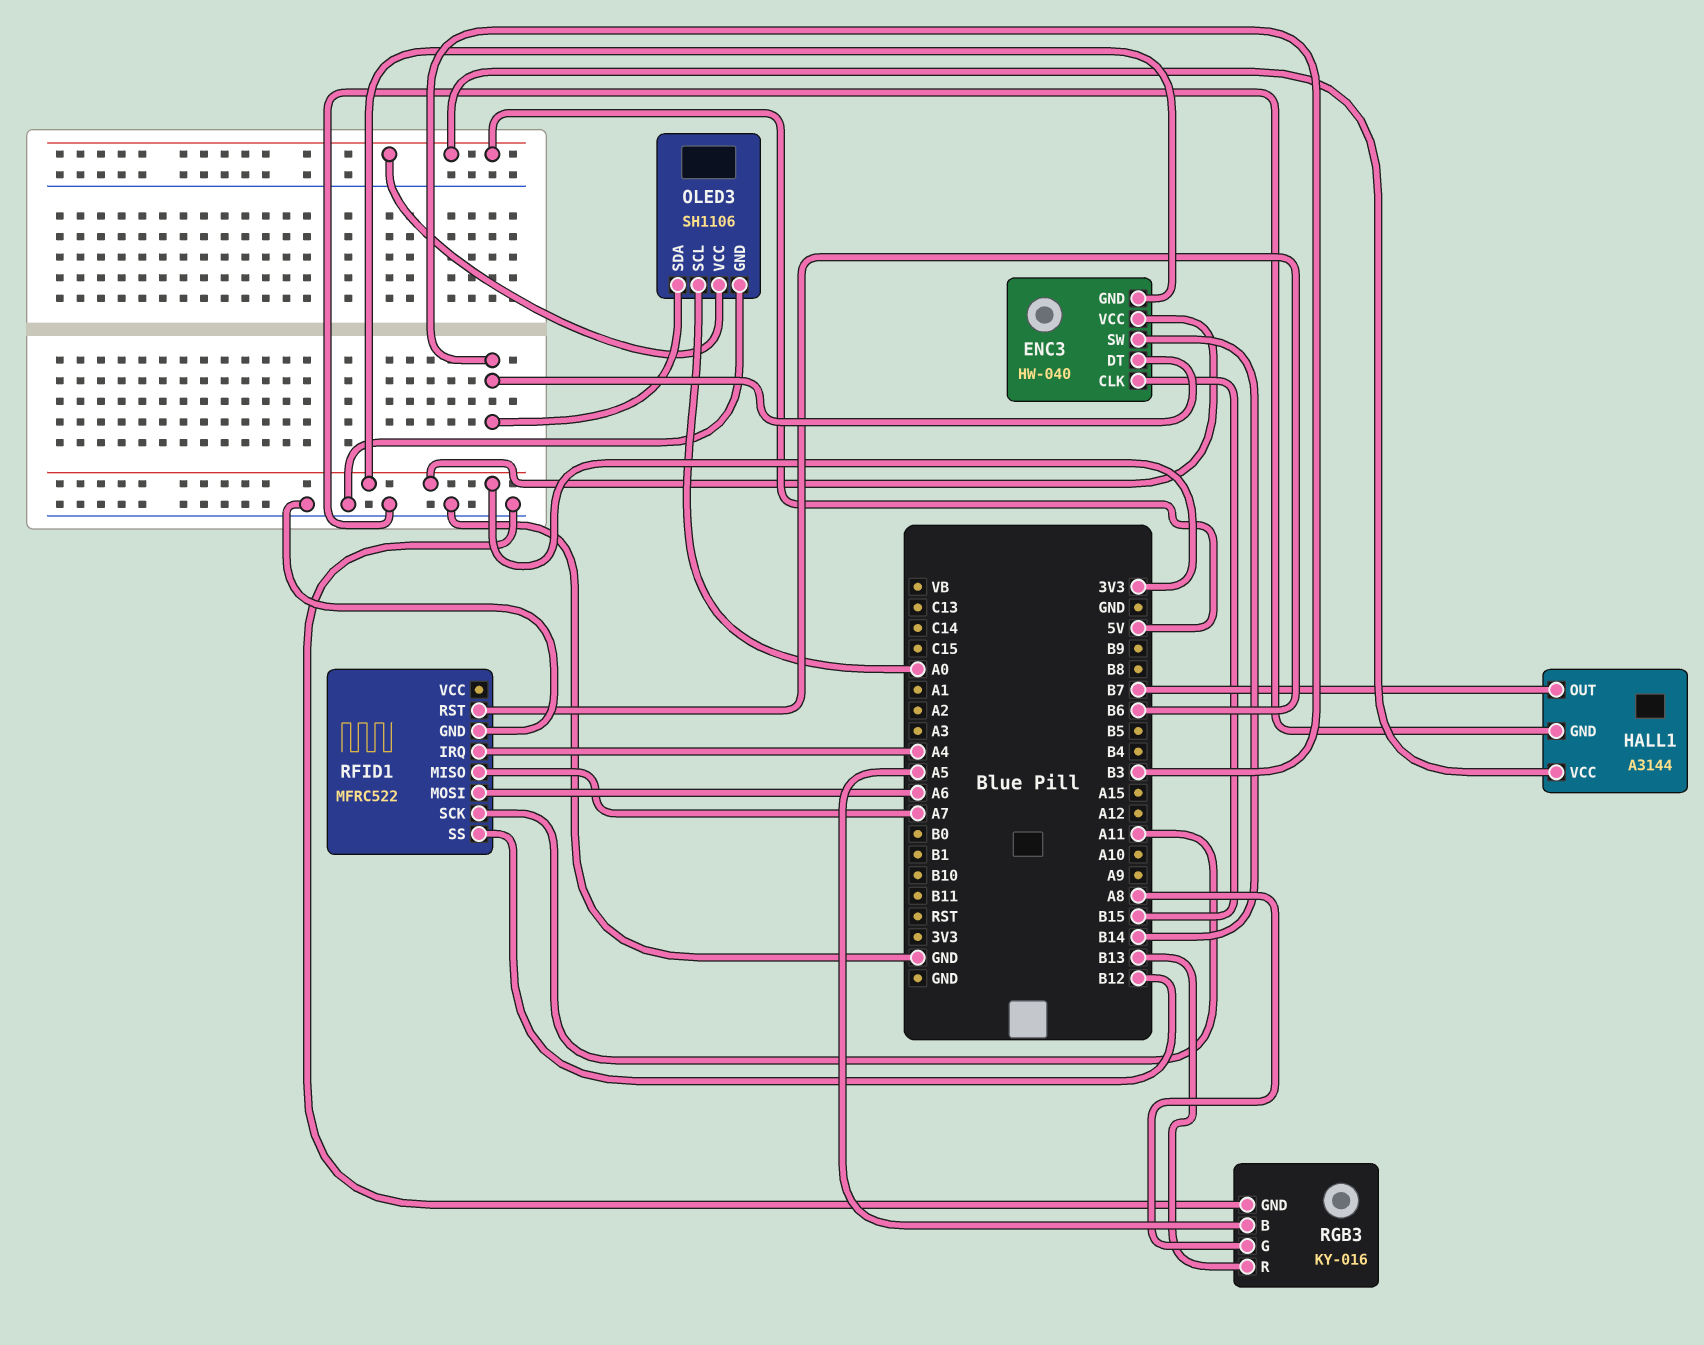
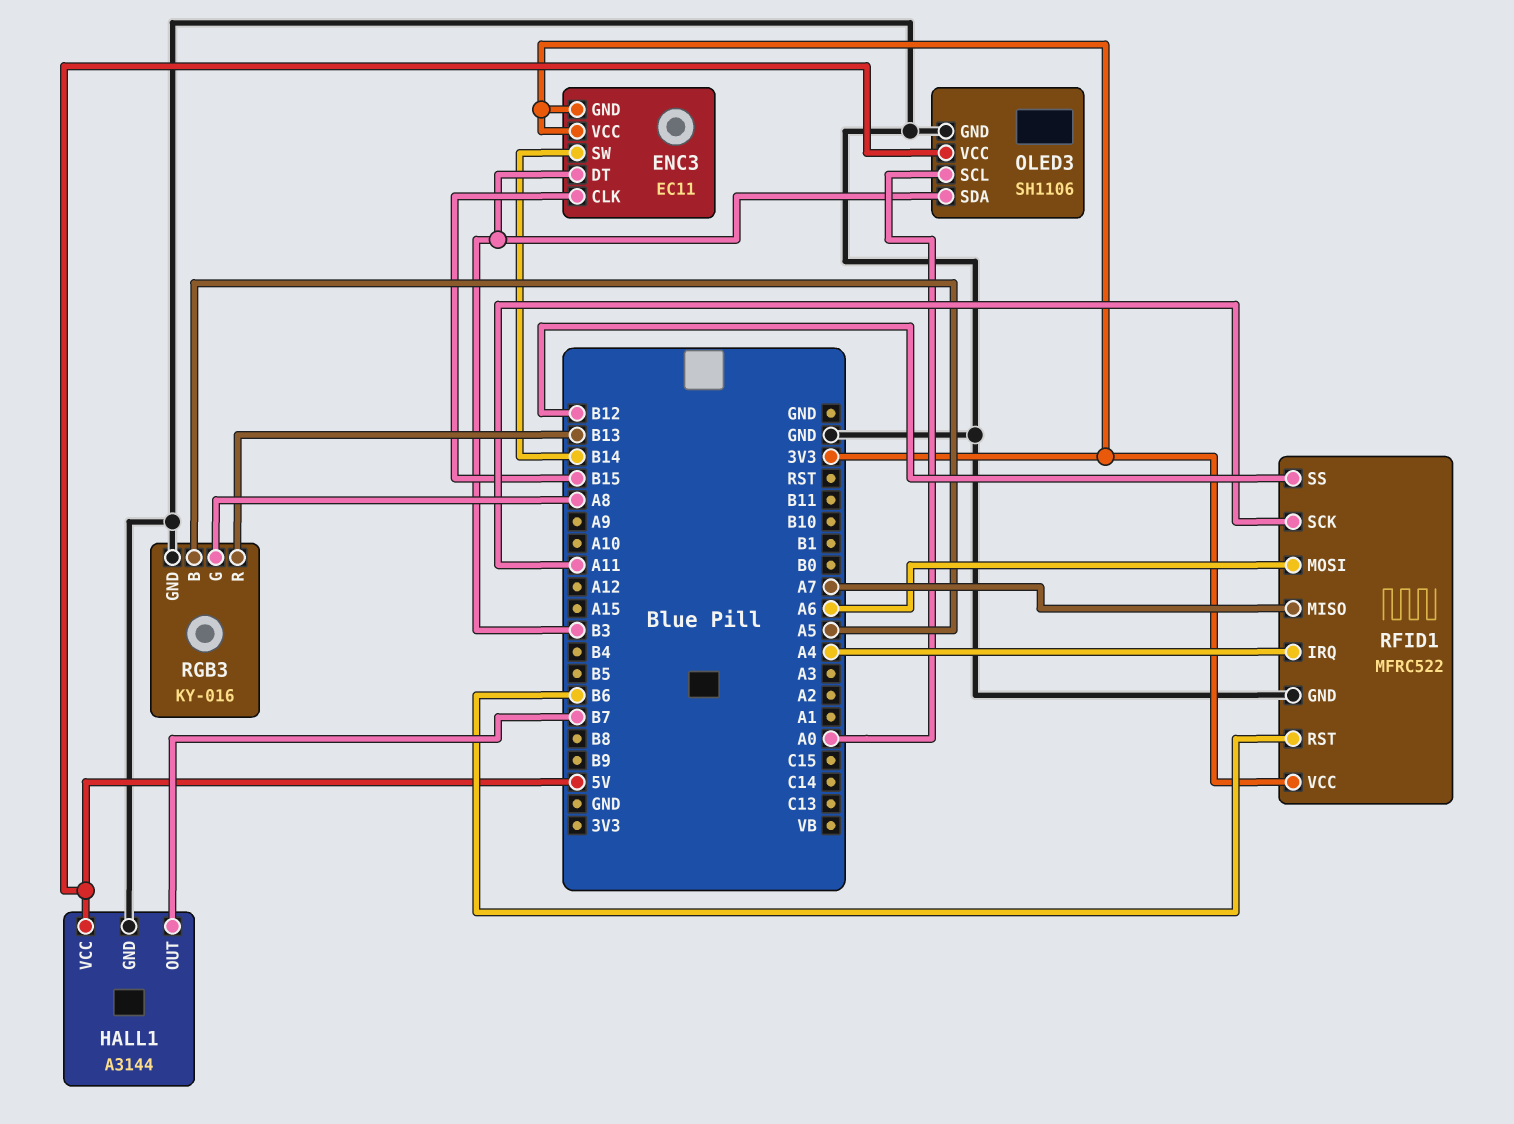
ENC3: HW-040 -> EC11
RFID1 pin VCC: none -> 3V3

